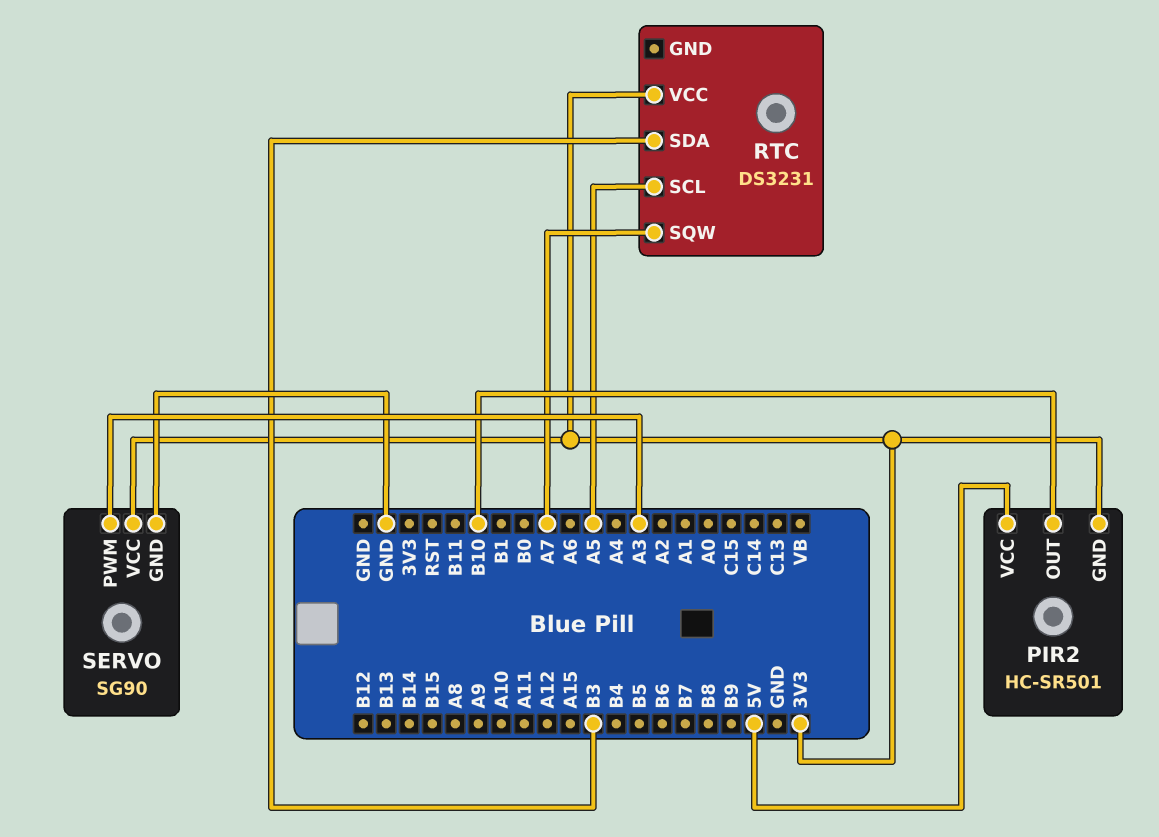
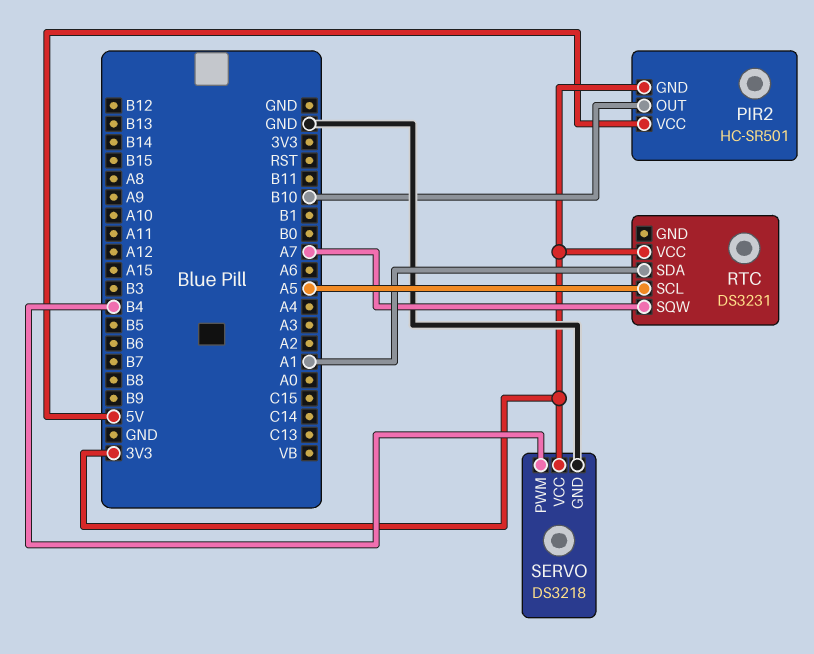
RTC pin SDA: B3 -> A1
SERVO: SG90 -> DS3218
SERVO pin PWM: A3 -> B4

